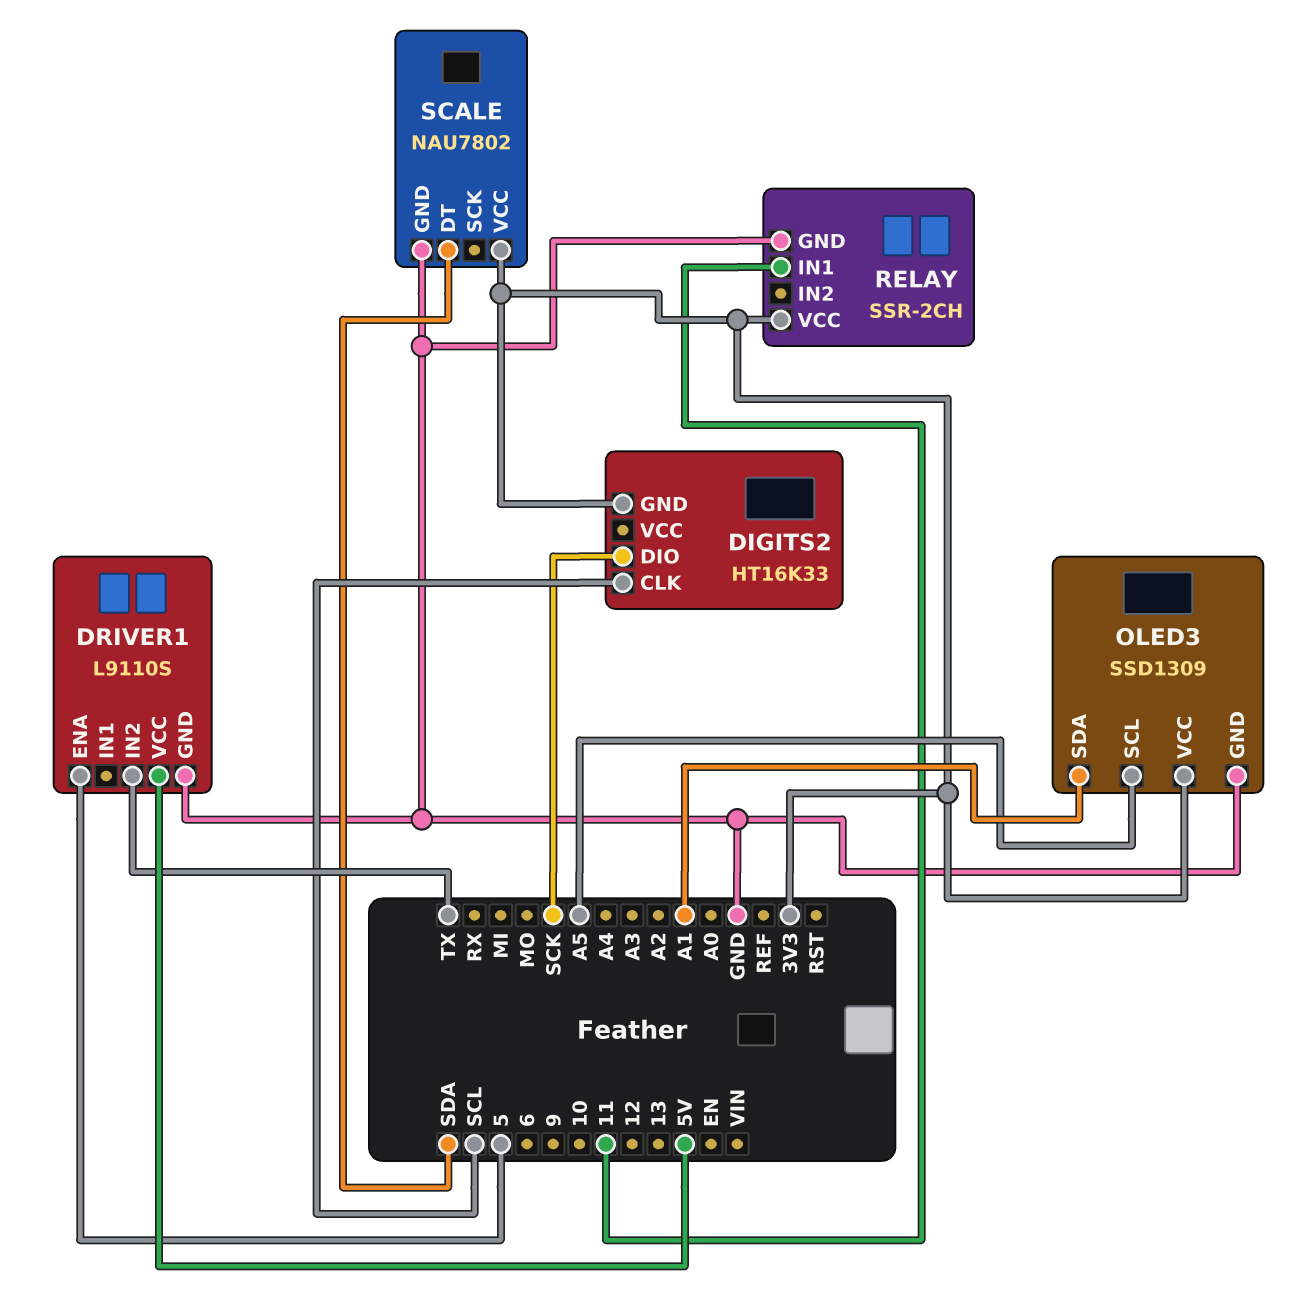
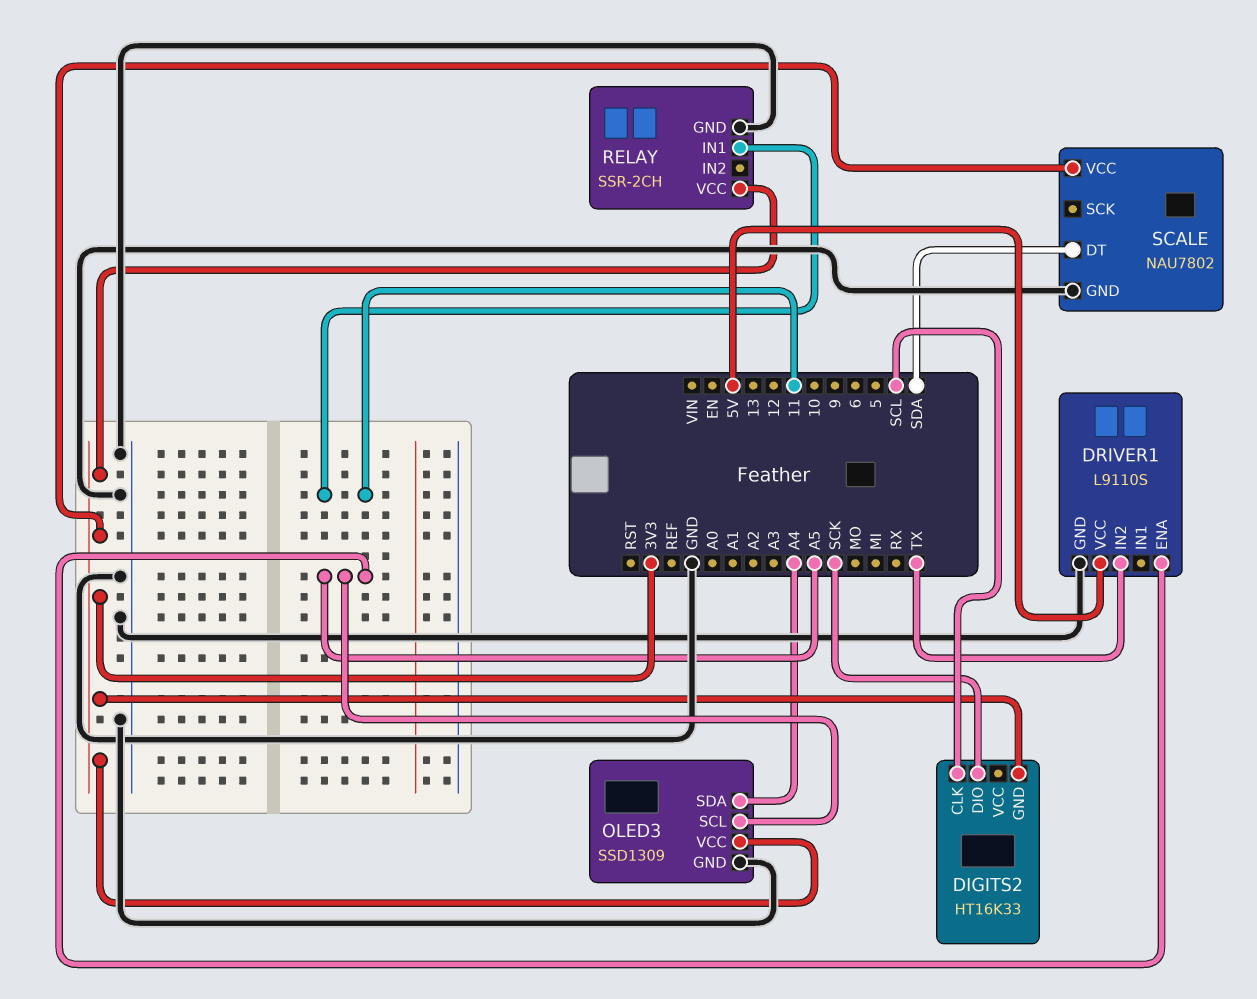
DRIVER1 pin ENA: 5 -> A5
OLED3 pin SDA: A1 -> A4

